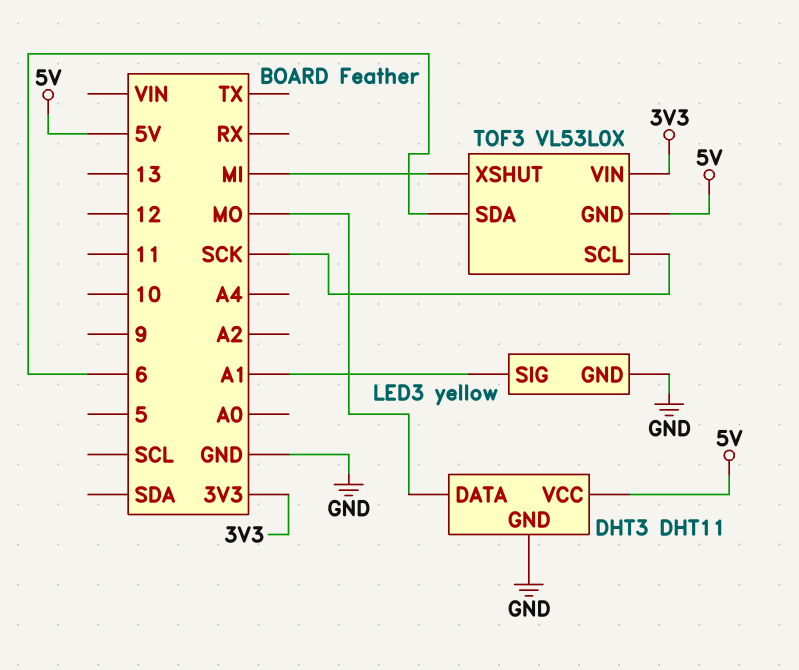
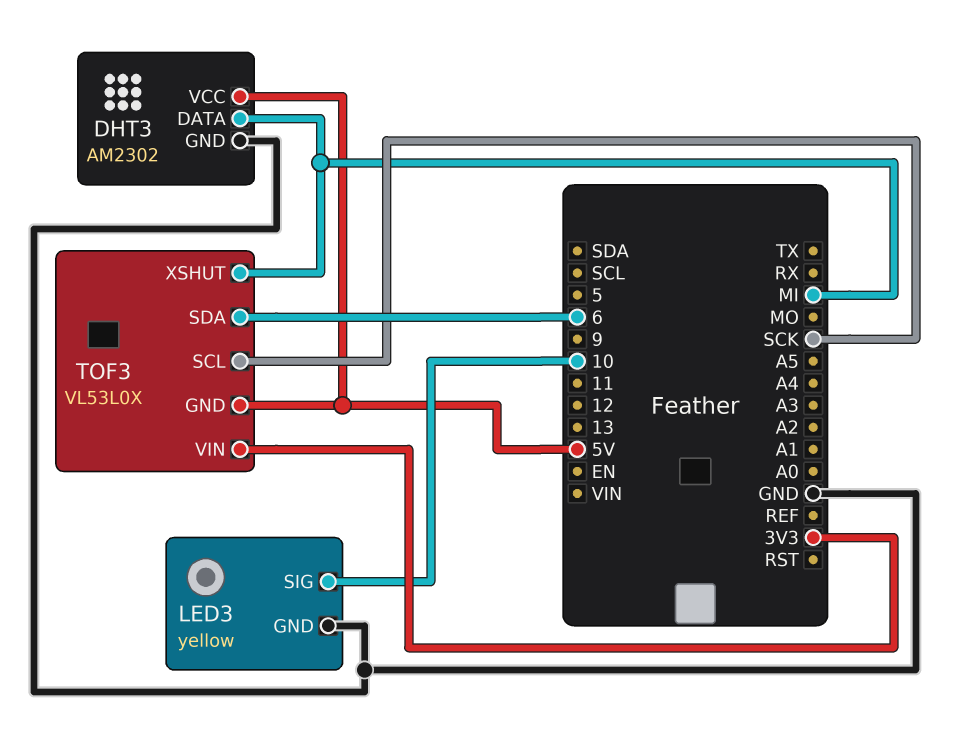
DHT3: DHT11 -> AM2302
DHT3 pin DATA: MO -> MI
LED3 pin SIG: A1 -> 10

